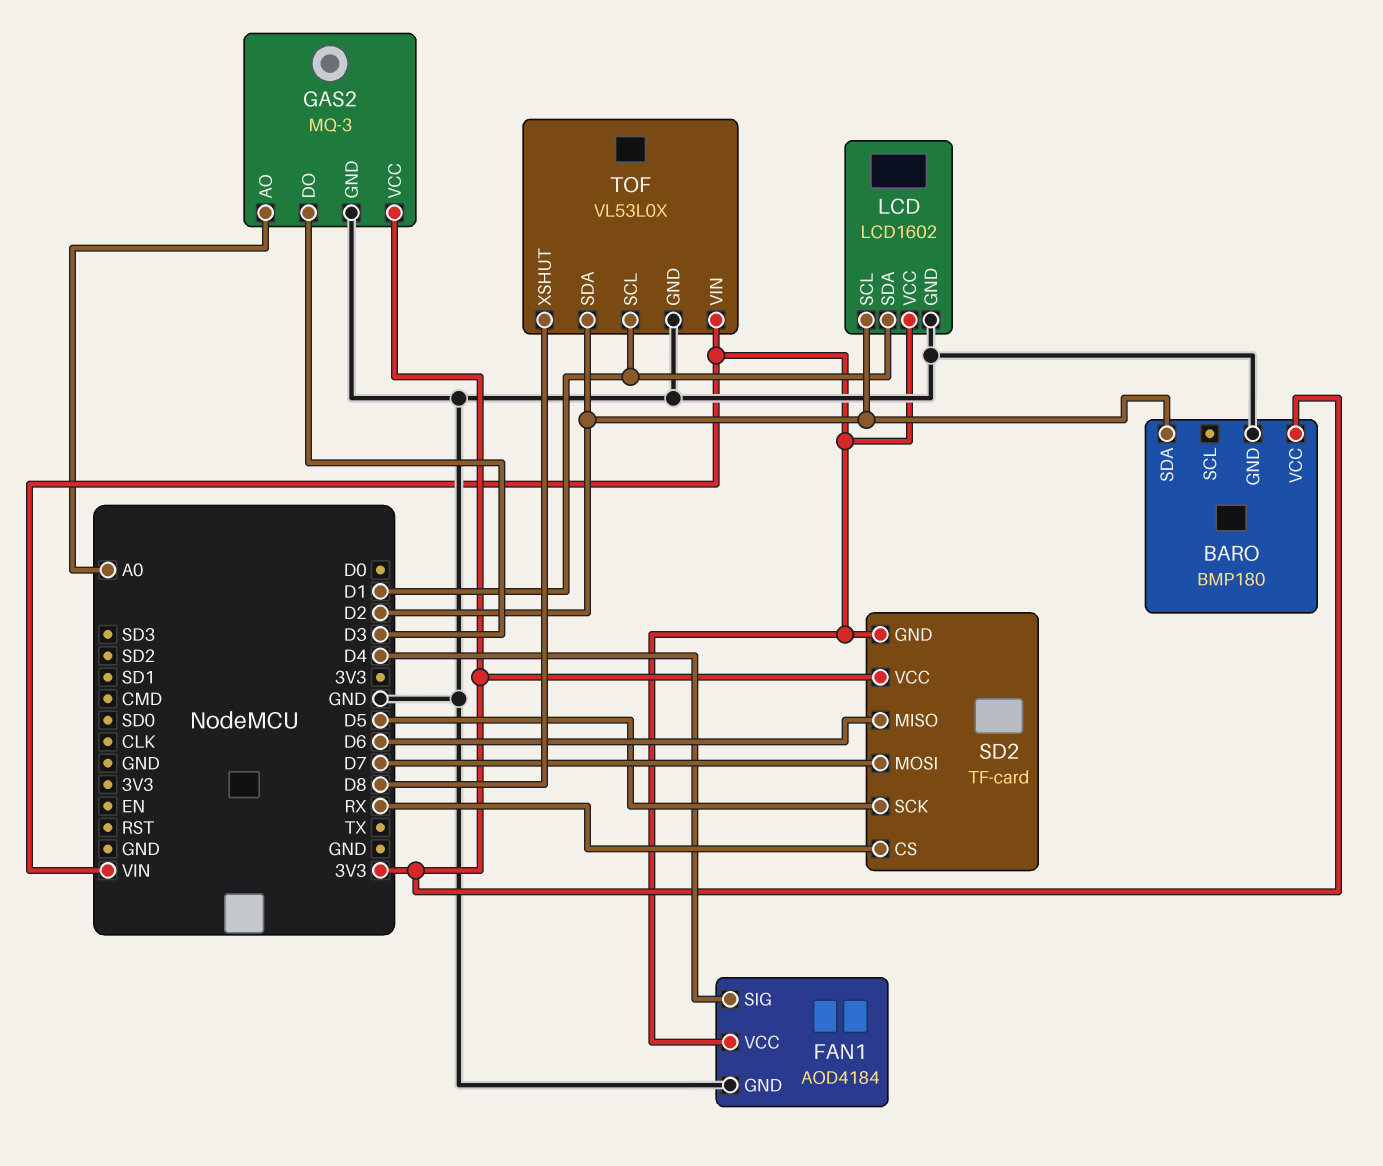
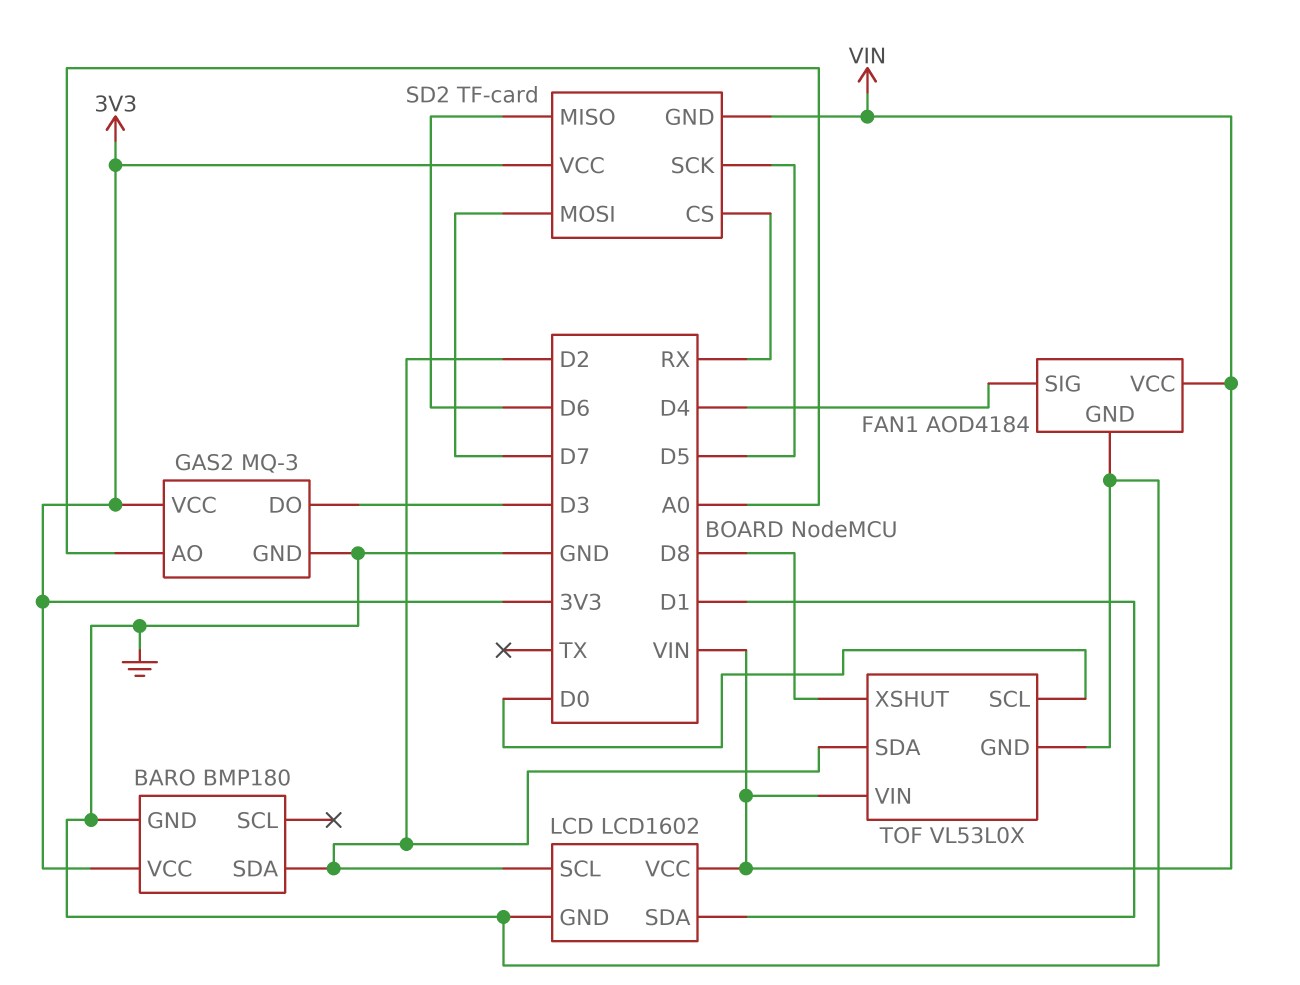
TOF pin SCL: D1 -> D0

